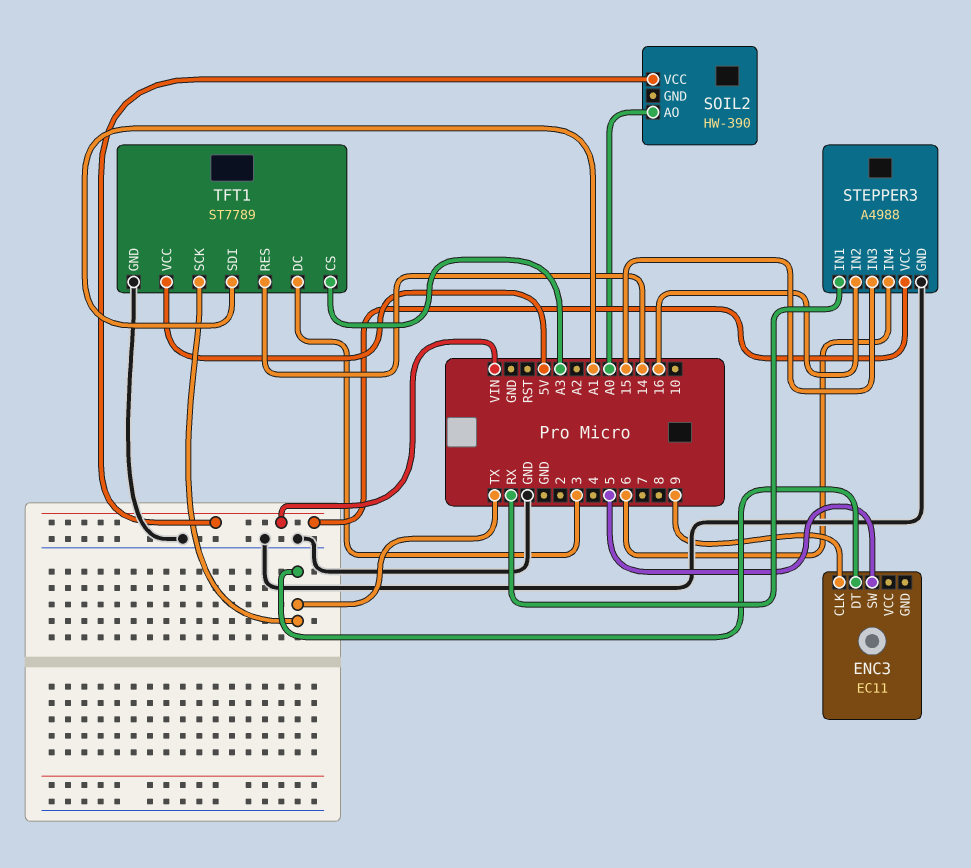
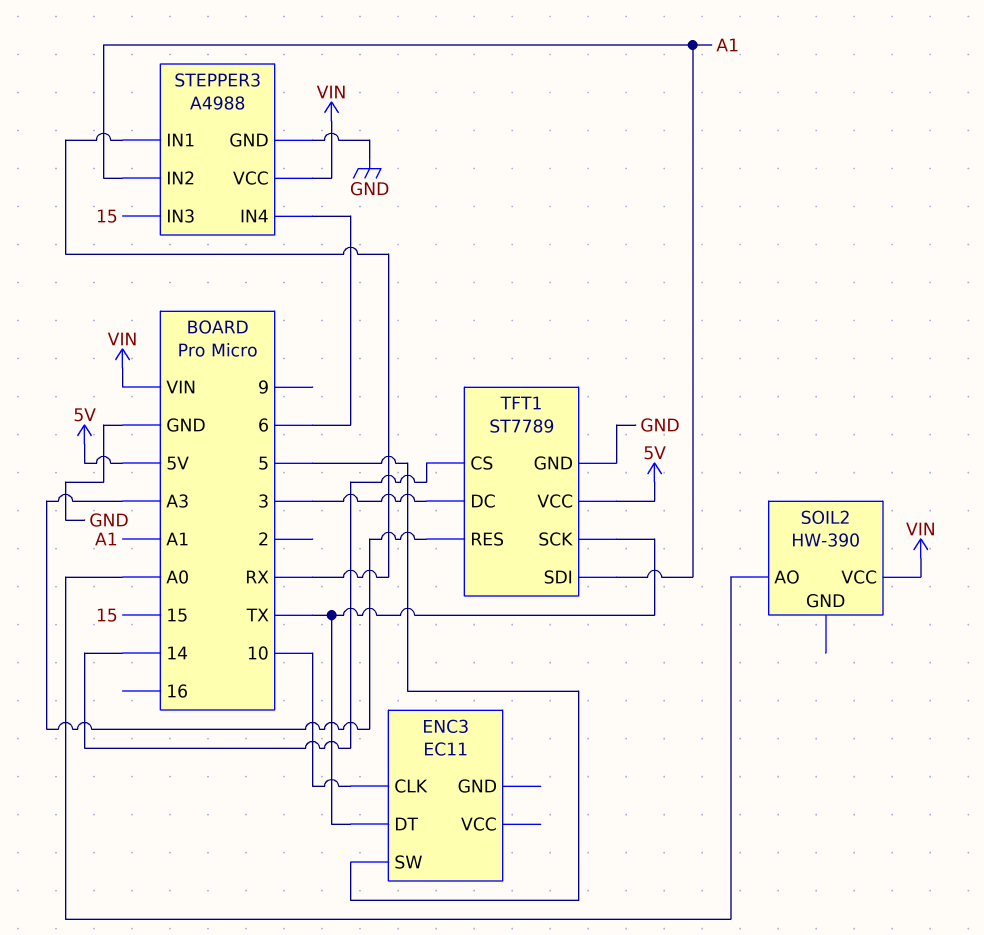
ENC3 pin CLK: 9 -> 10
STEPPER3 pin IN2: 16 -> A1
TFT1 pin CS: A3 -> 14
TFT1 pin RES: 14 -> A3

